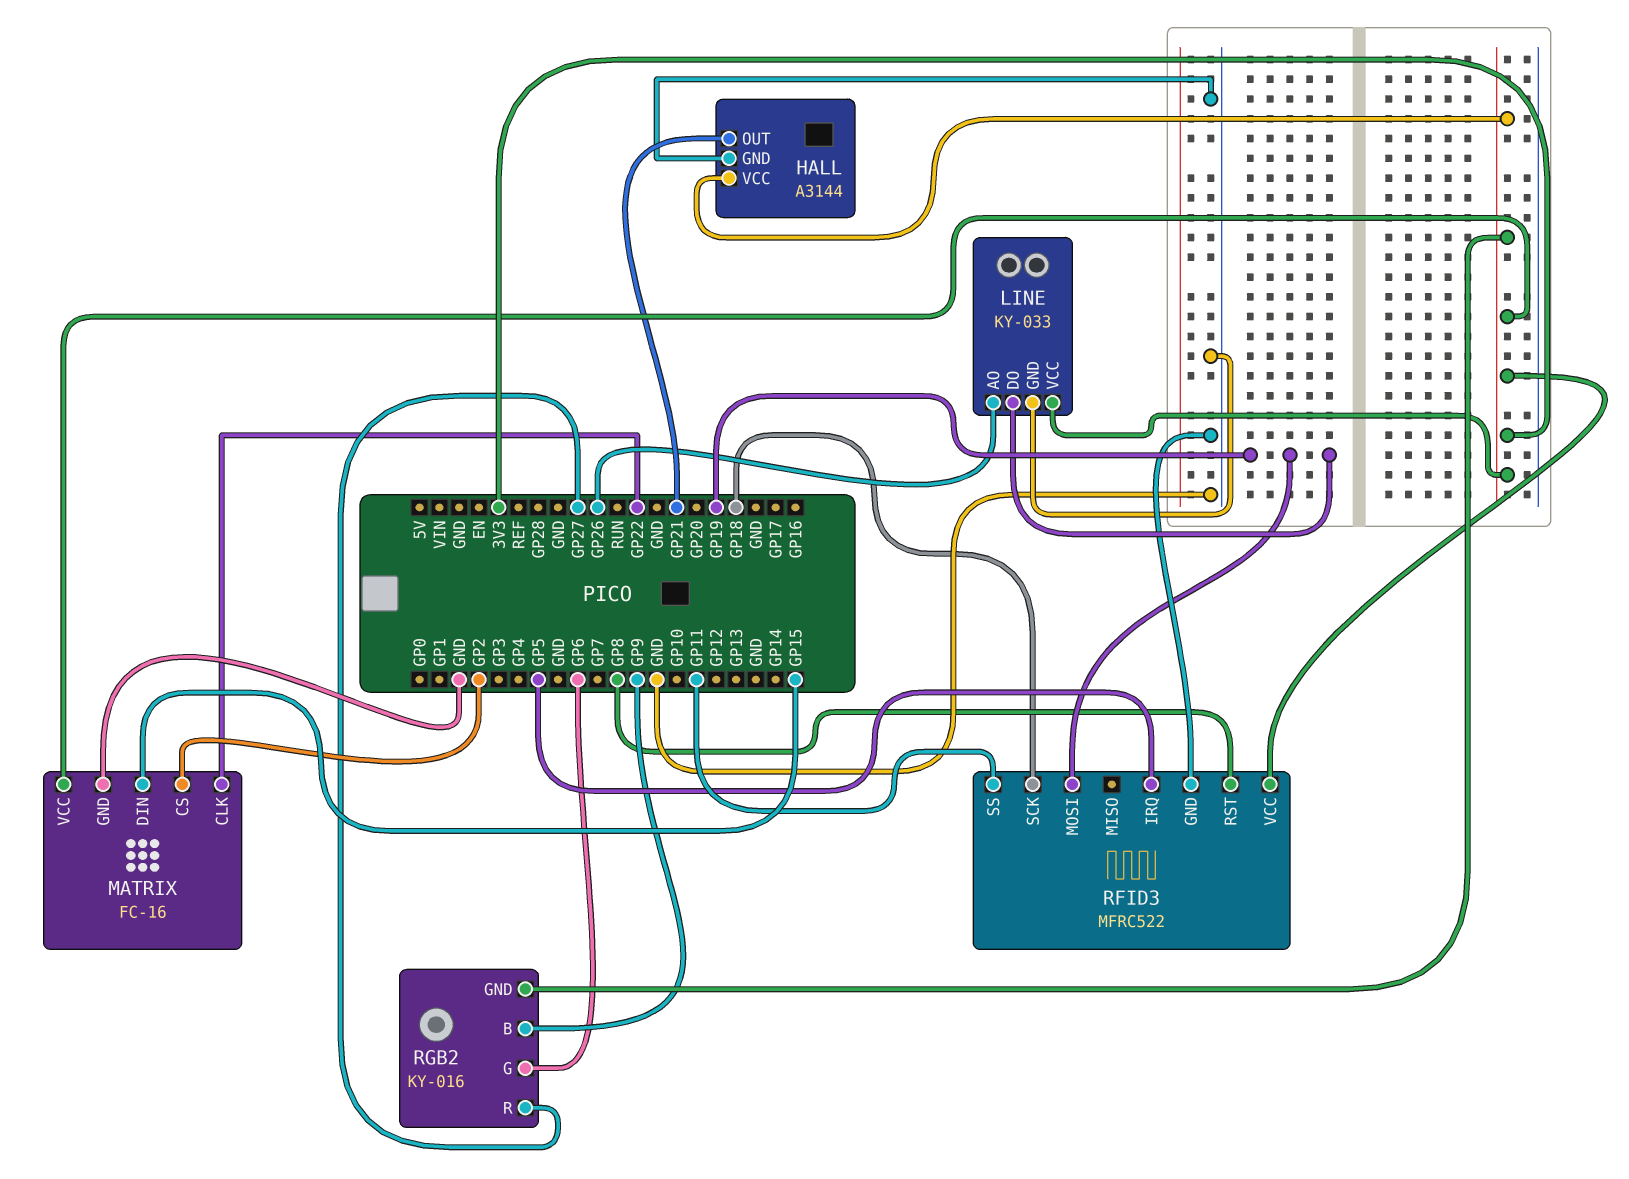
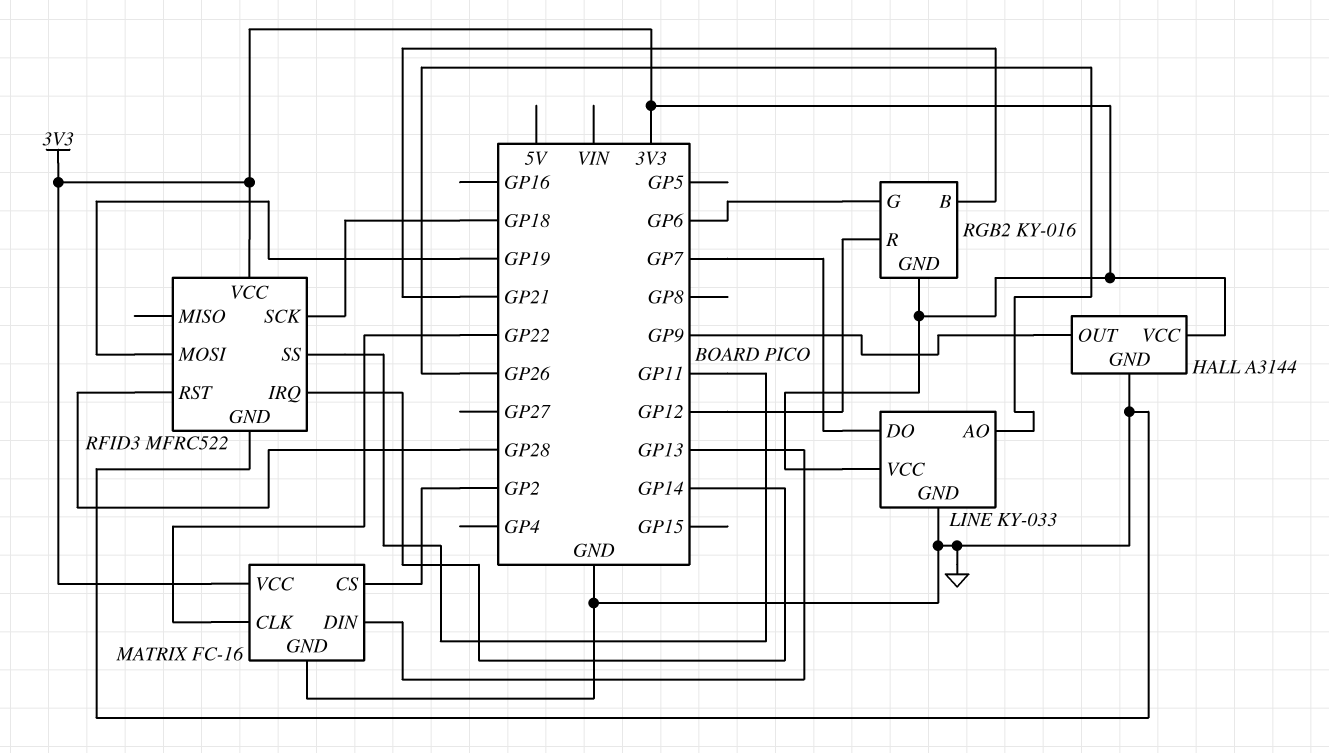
HALL pin OUT: GP21 -> GP9
LINE pin DO: GP19 -> GP7
MATRIX pin DIN: GP15 -> GP13
RFID3 pin IRQ: GP5 -> GP14
RFID3 pin RST: GP8 -> GP28
RGB2 pin B: GP9 -> GP21
RGB2 pin R: GP27 -> GP12

